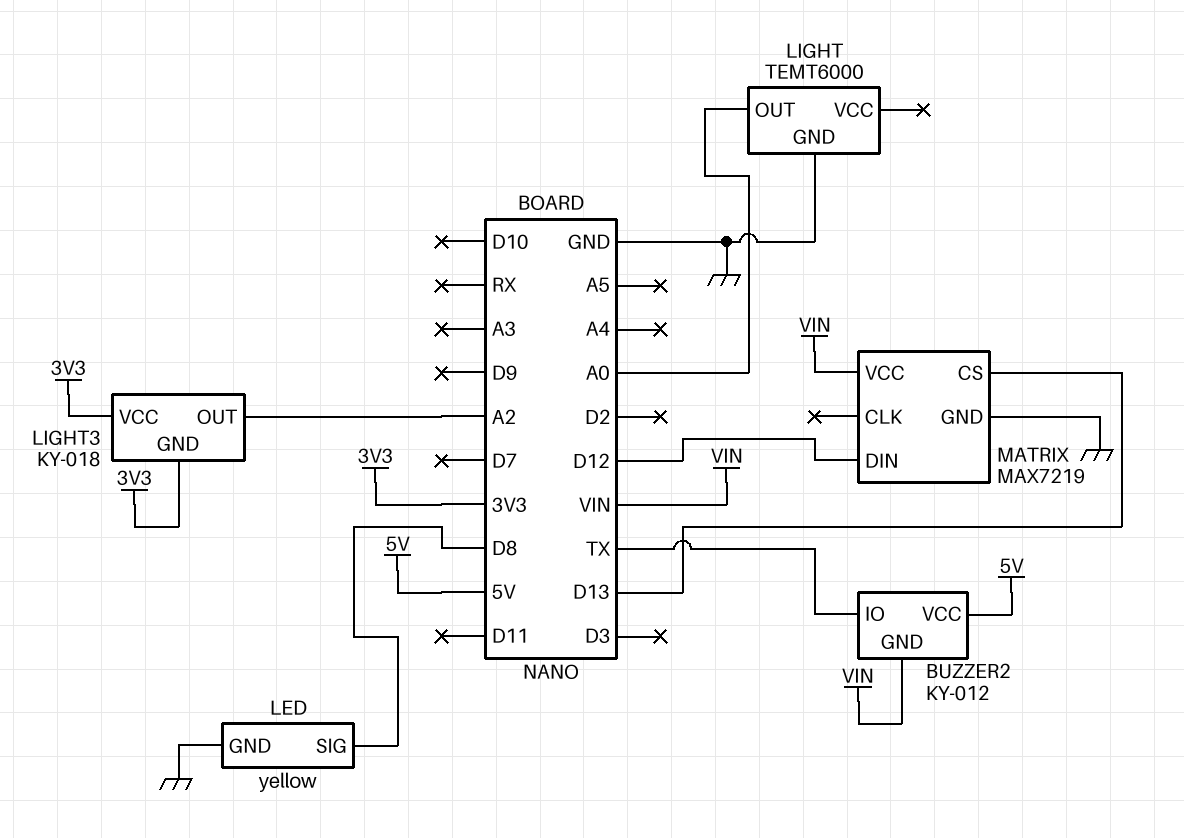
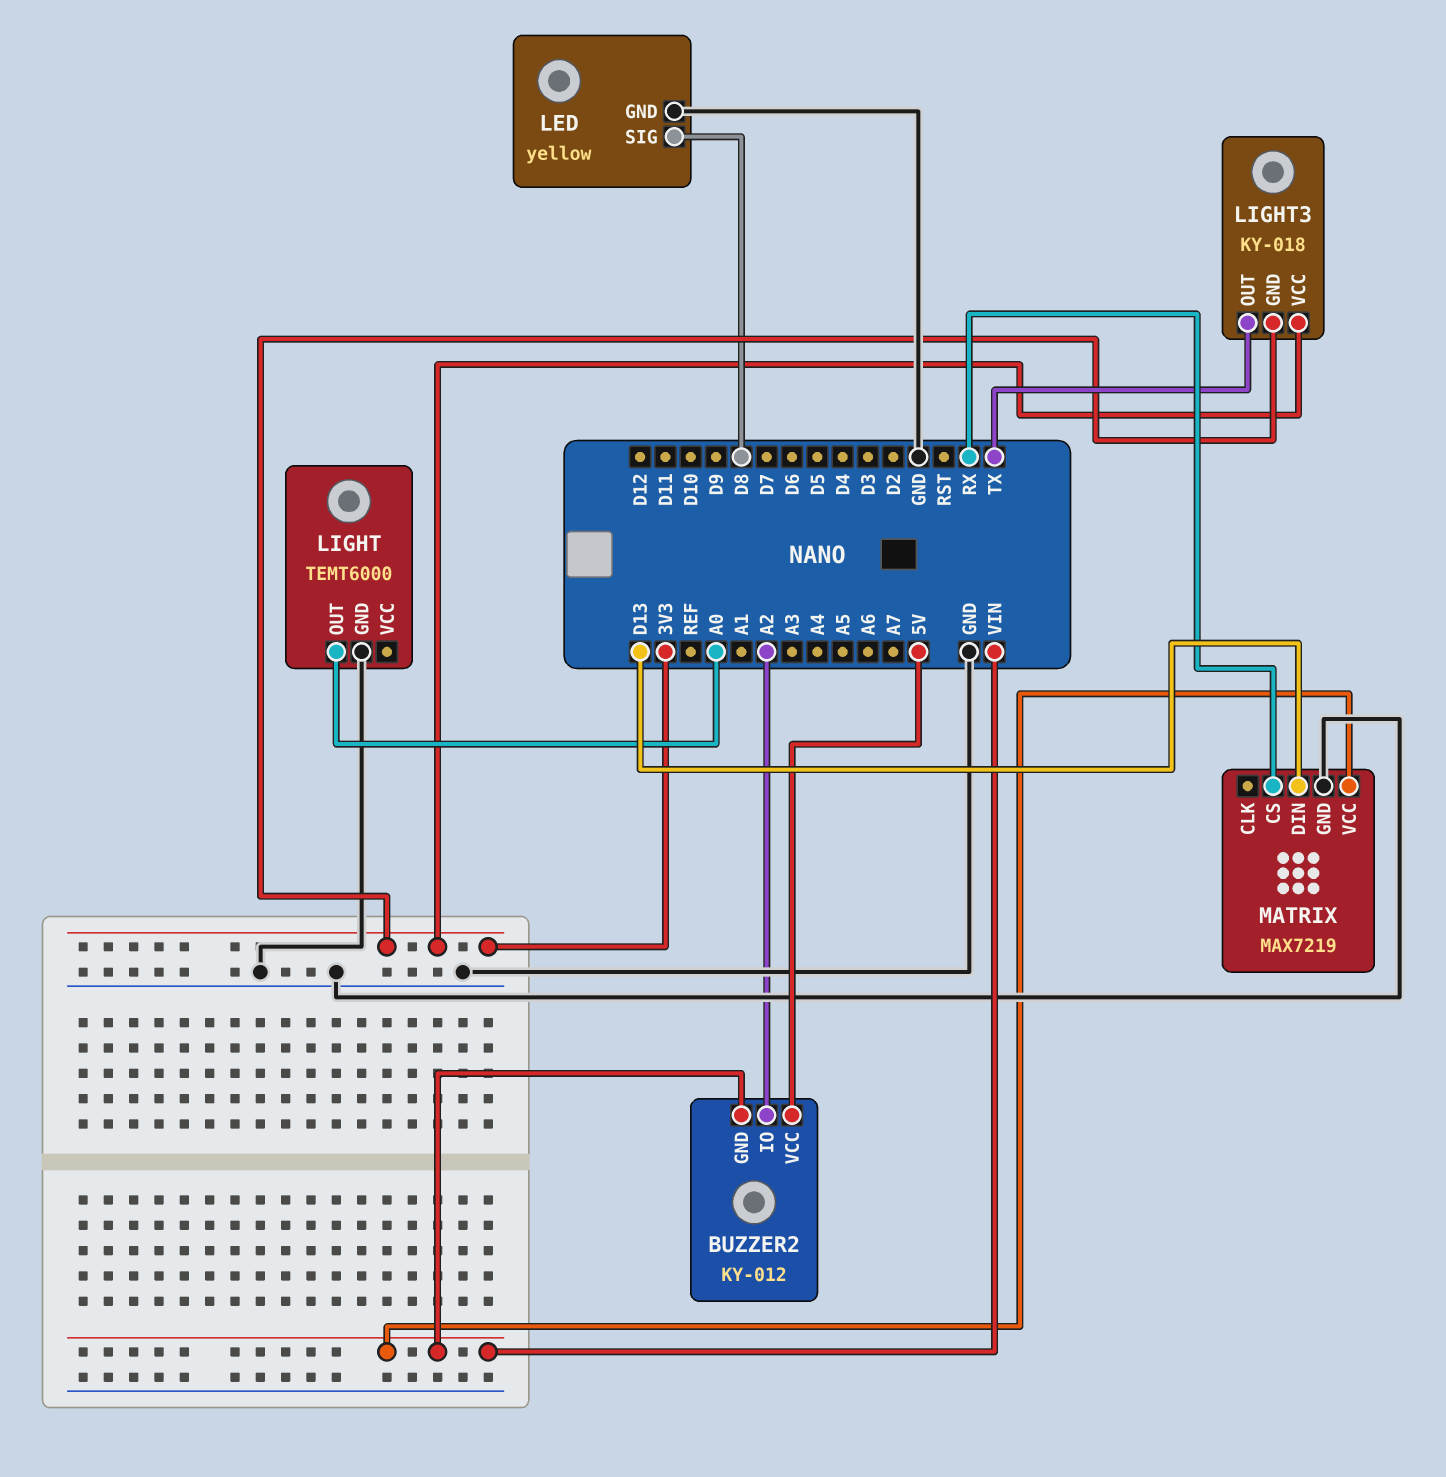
BUZZER2 pin IO: TX -> A2
LIGHT3 pin OUT: A2 -> TX
MATRIX pin CS: D13 -> RX
MATRIX pin DIN: D12 -> D13

